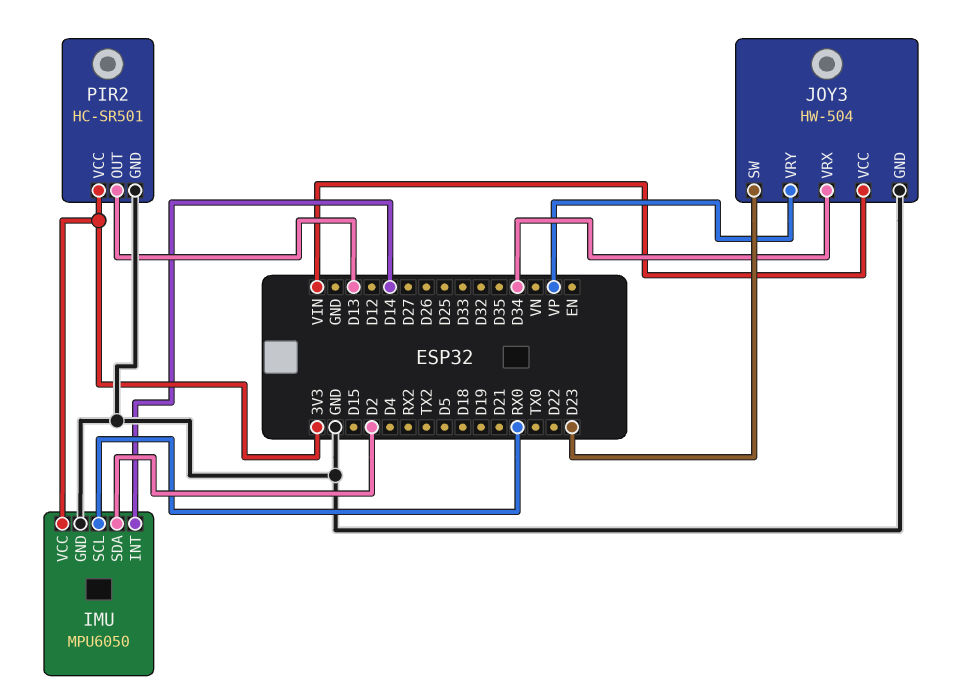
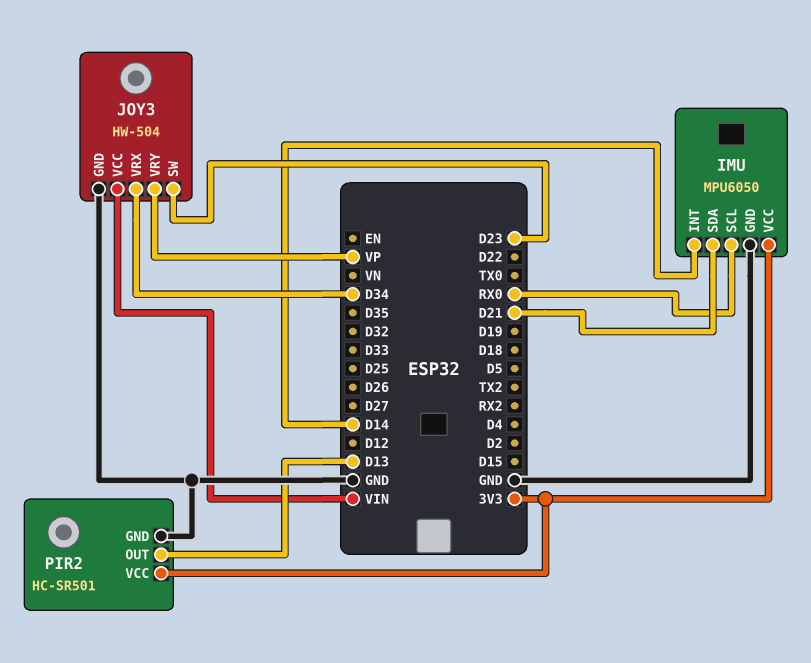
IMU pin SDA: D2 -> D21

